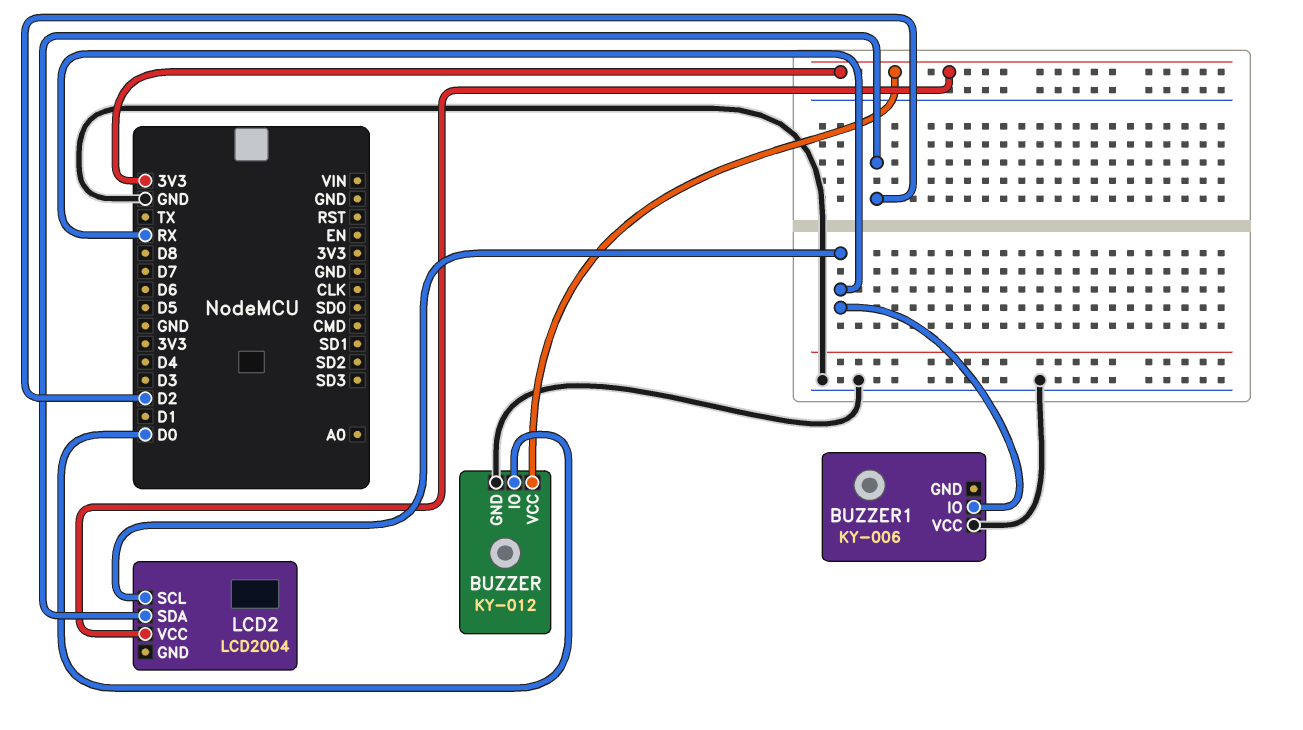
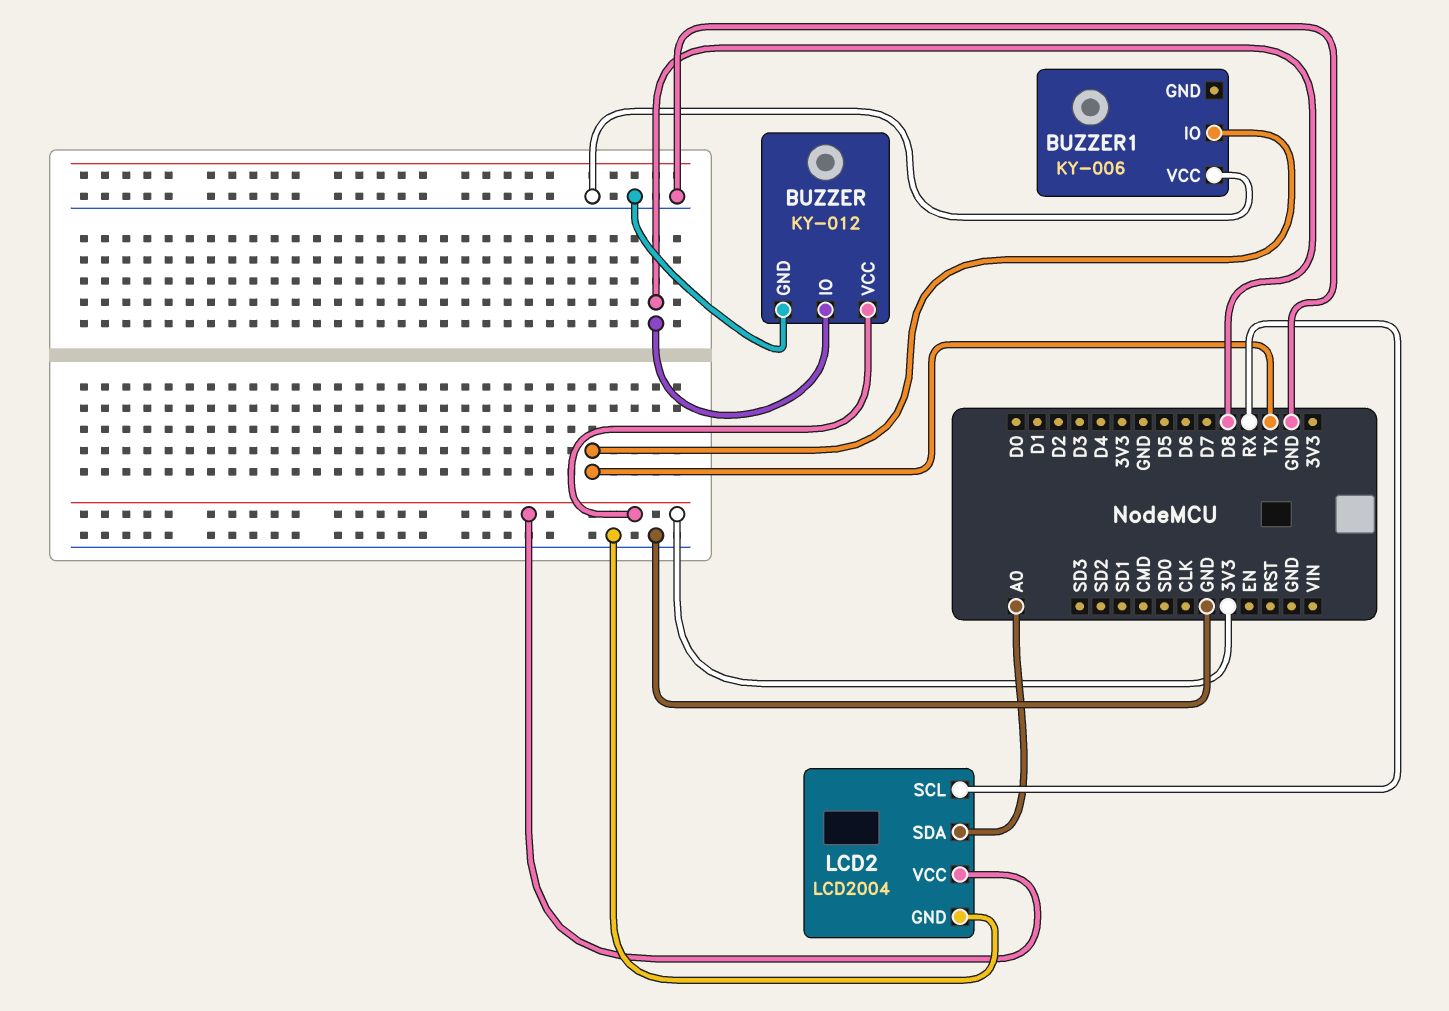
BUZZER pin IO: D0 -> D8
BUZZER1 pin IO: RX -> TX
LCD2 pin GND: none -> GND
LCD2 pin SDA: D2 -> A0

